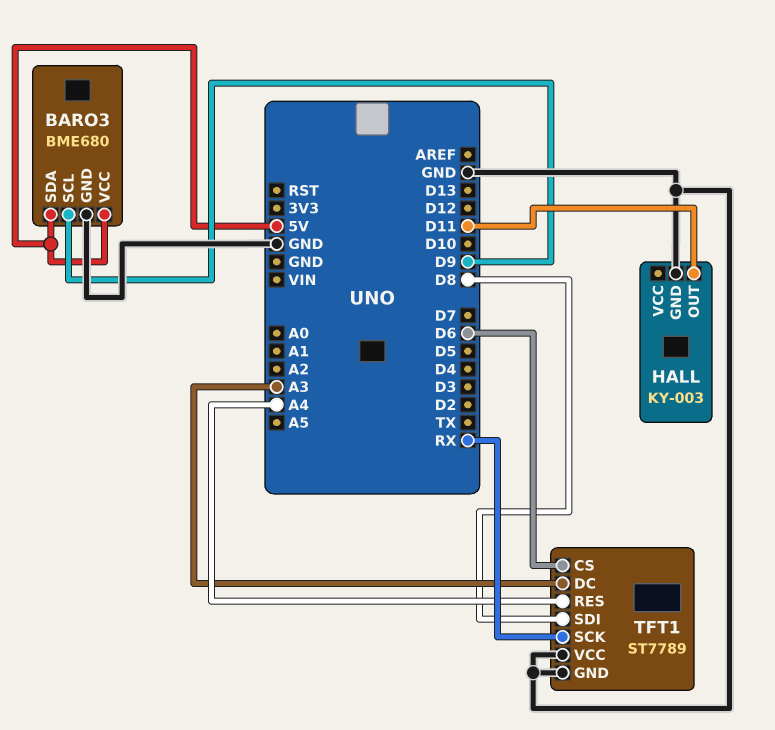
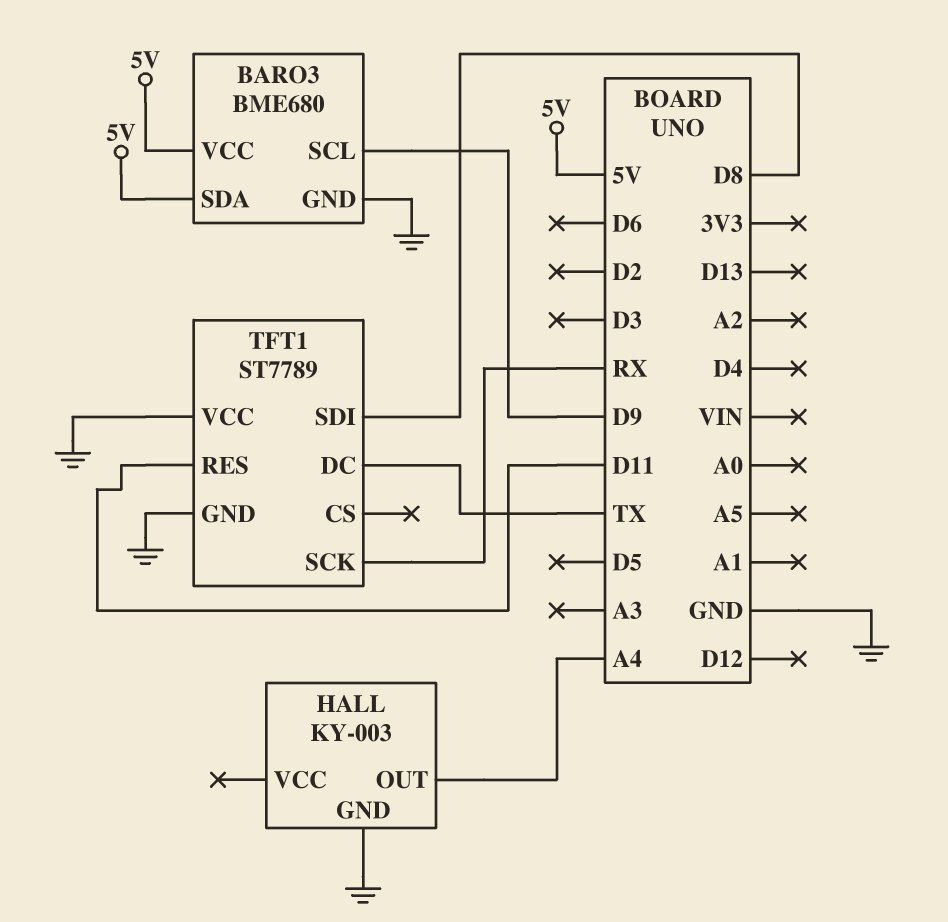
HALL pin OUT: D11 -> A4
TFT1 pin CS: D6 -> none
TFT1 pin DC: A3 -> TX
TFT1 pin RES: A4 -> D11

